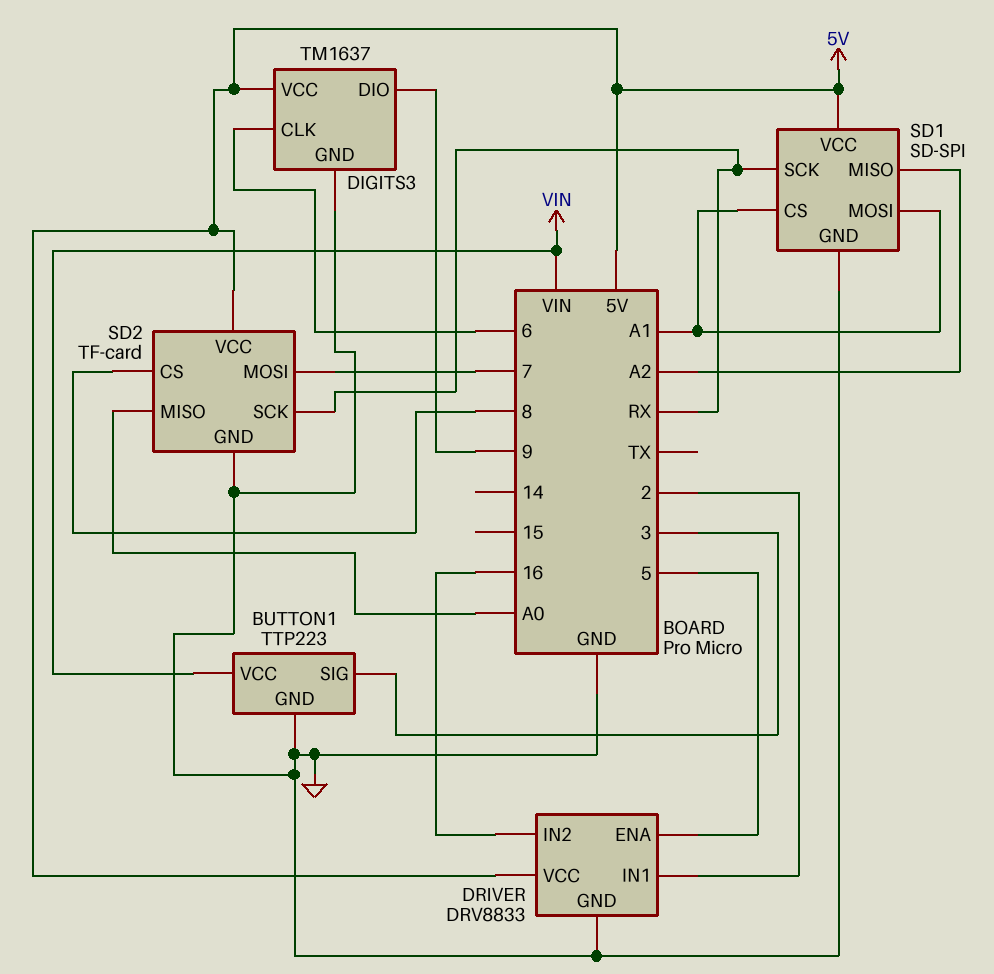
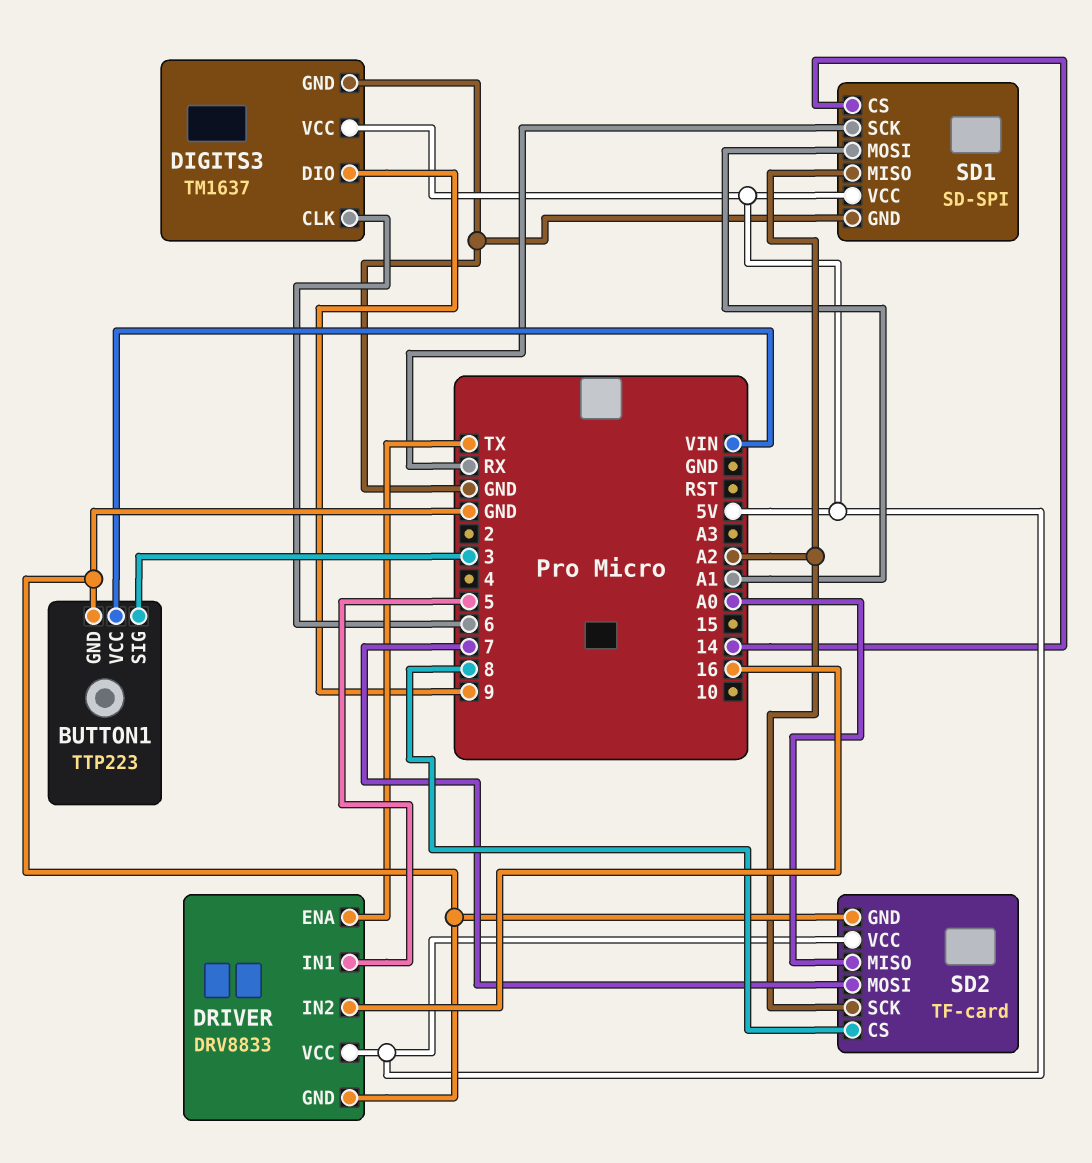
DRIVER pin ENA: 5 -> TX
DRIVER pin IN1: 2 -> 5
SD1 pin CS: A1 -> 14
SD2 pin SCK: RX -> A2

